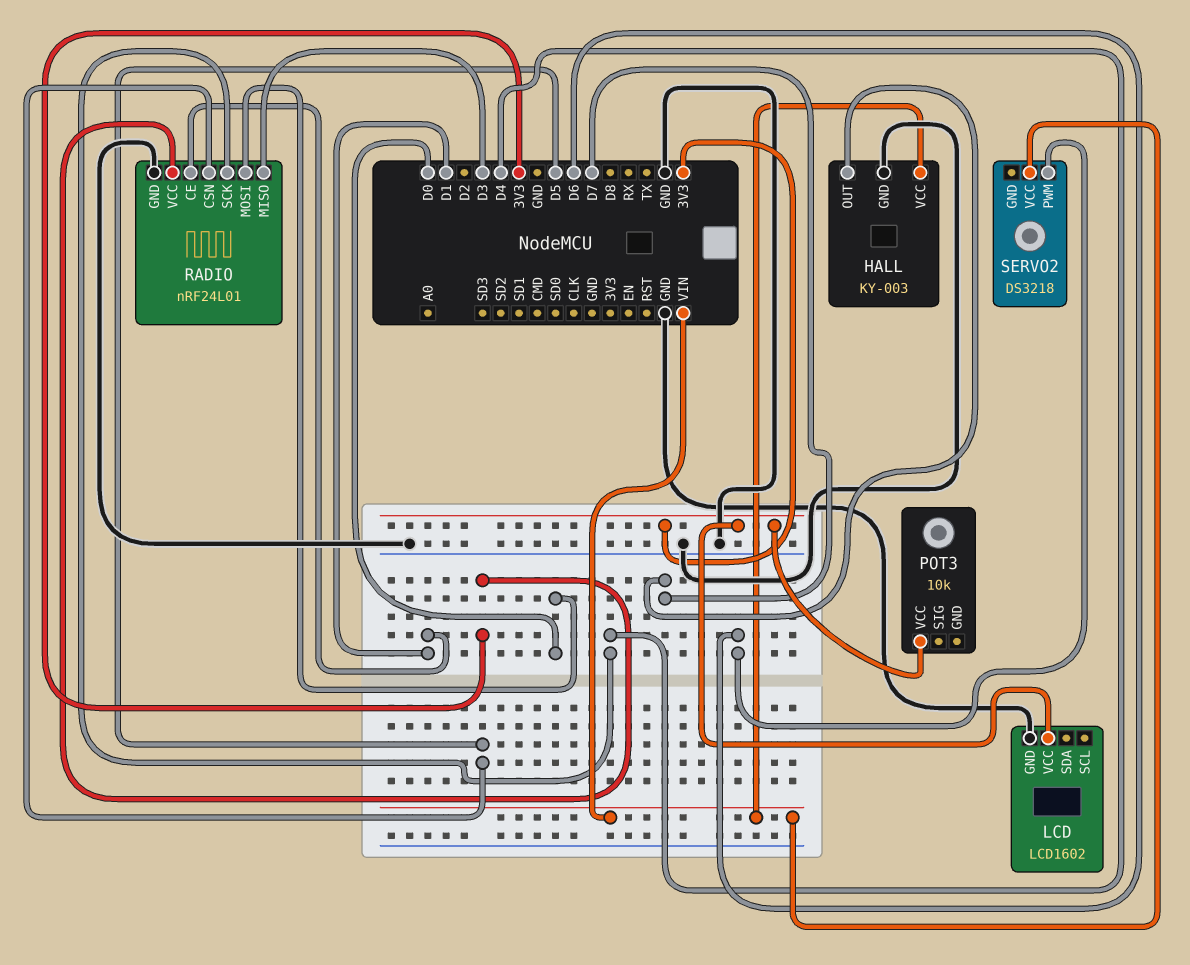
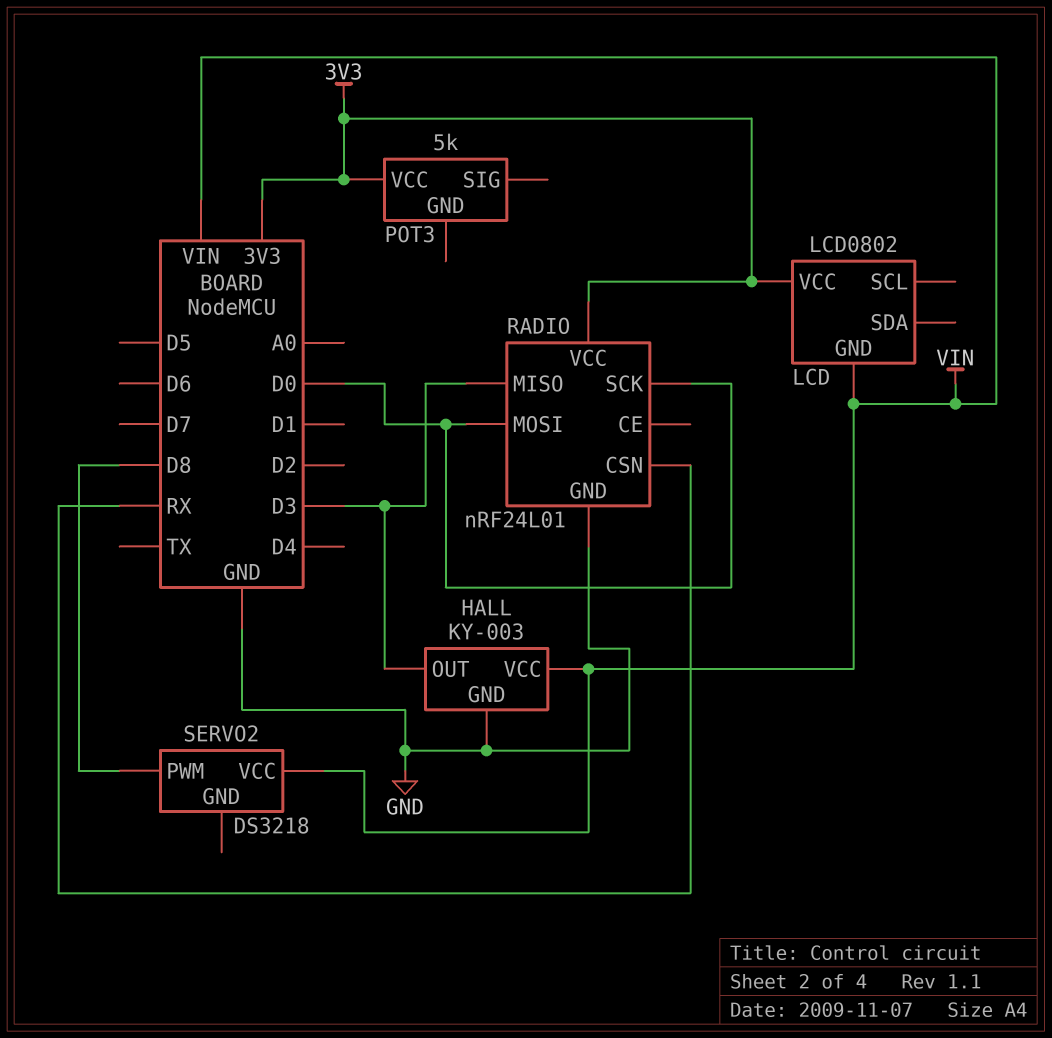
HALL pin OUT: D7 -> D3
LCD: LCD1602 -> LCD0802
LCD pin GND: GND -> VIN
POT3: 10k -> 5k
RADIO pin CE: D1 -> none
RADIO pin CSN: D5 -> RX
RADIO pin SCK: D4 -> D0
SERVO2 pin PWM: D6 -> D8

